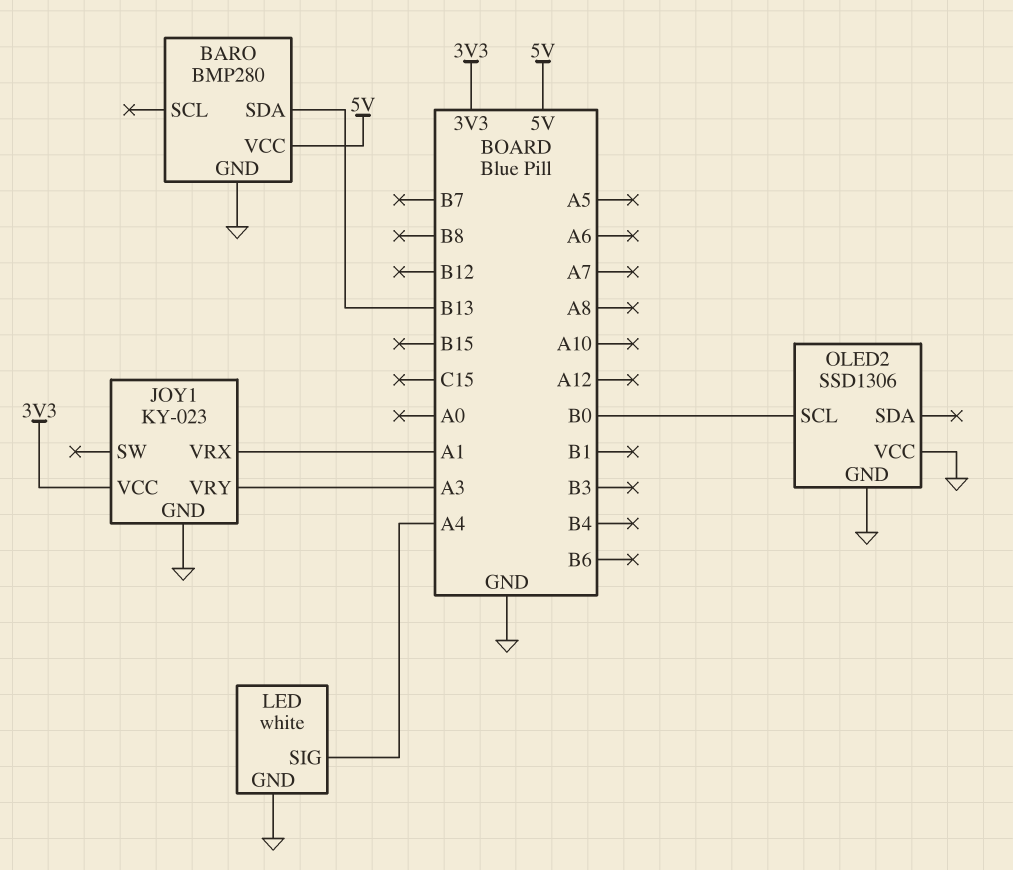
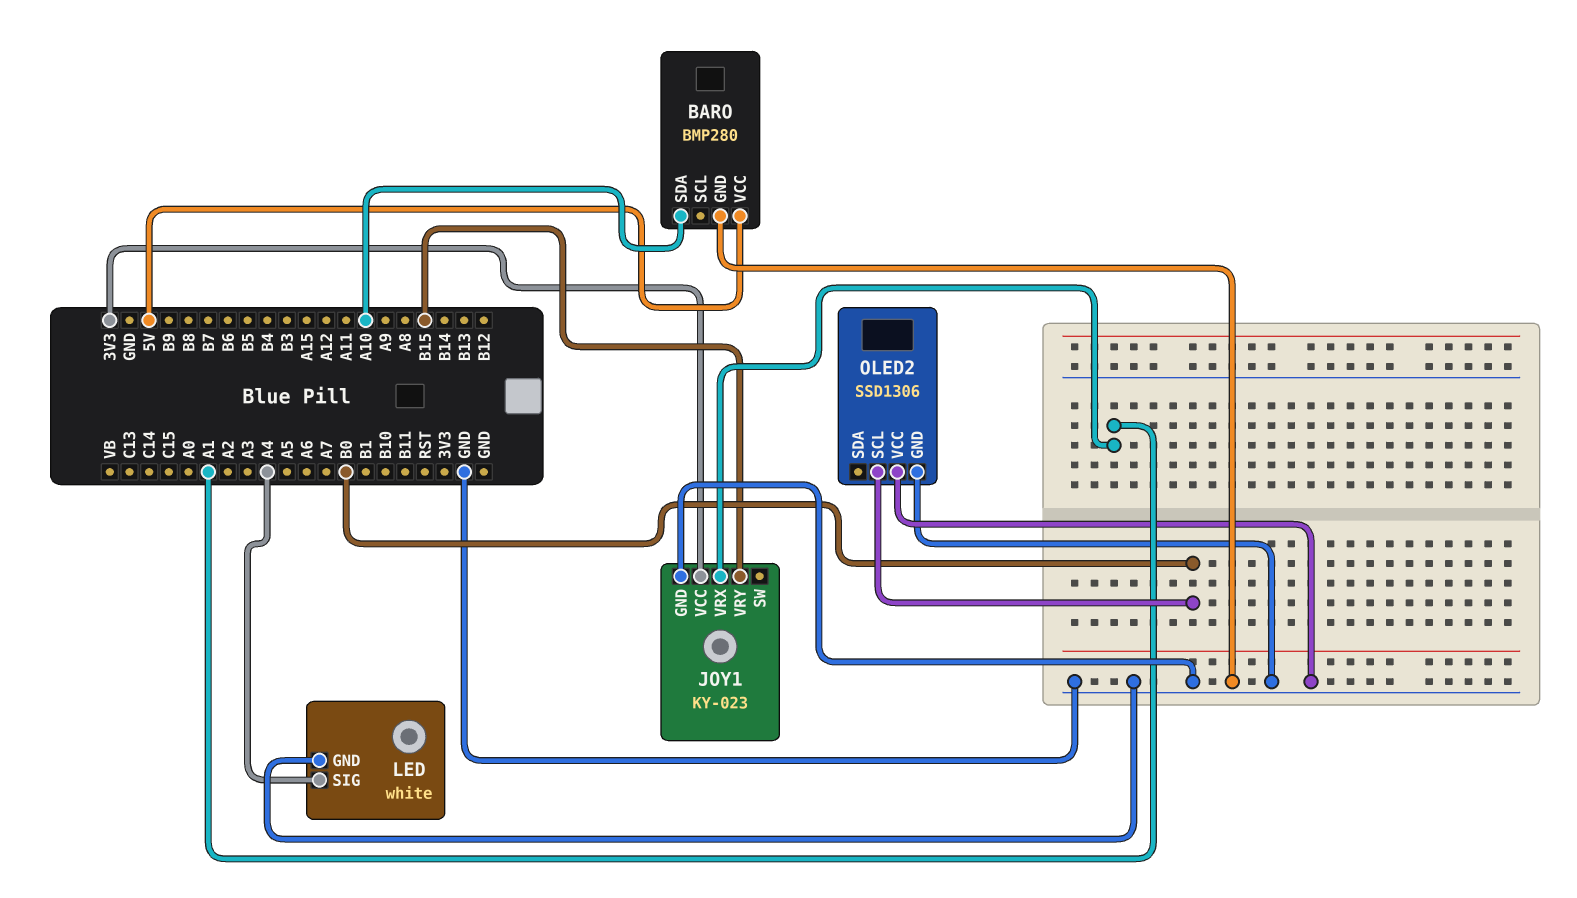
BARO pin SDA: B13 -> A10
JOY1 pin VRY: A3 -> B15

